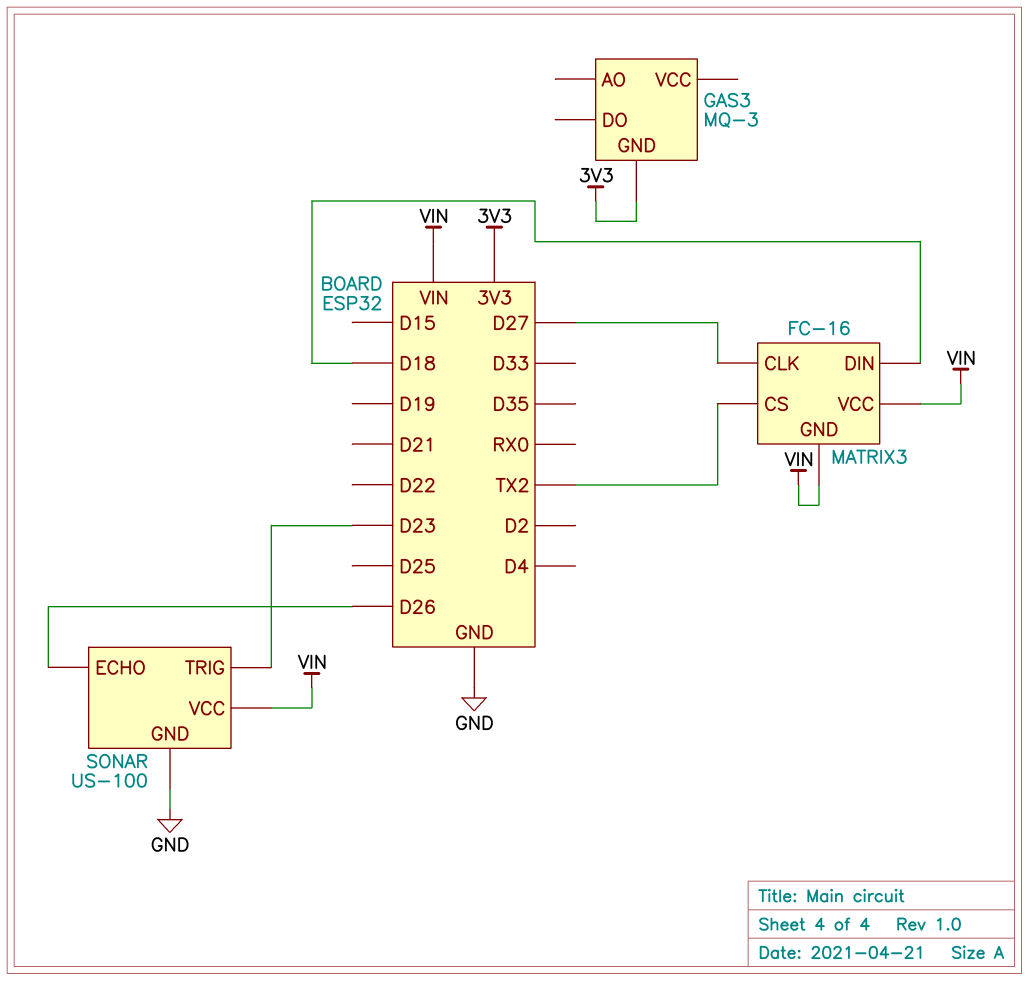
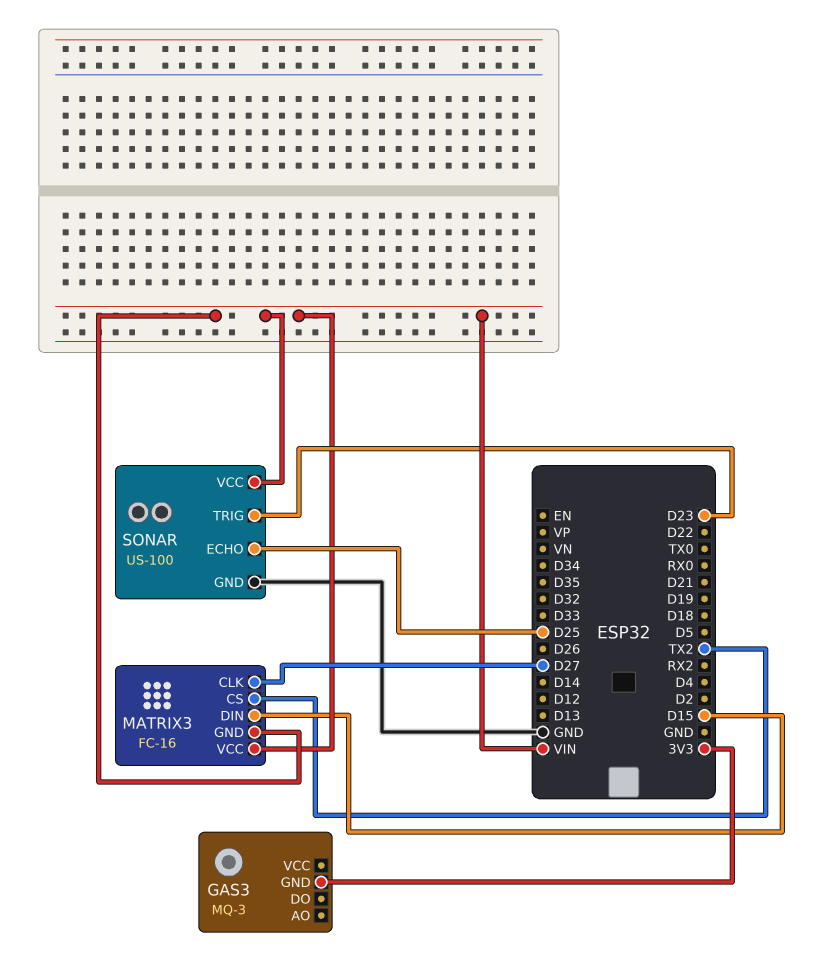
MATRIX3 pin DIN: D18 -> D15
SONAR pin ECHO: D26 -> D25

